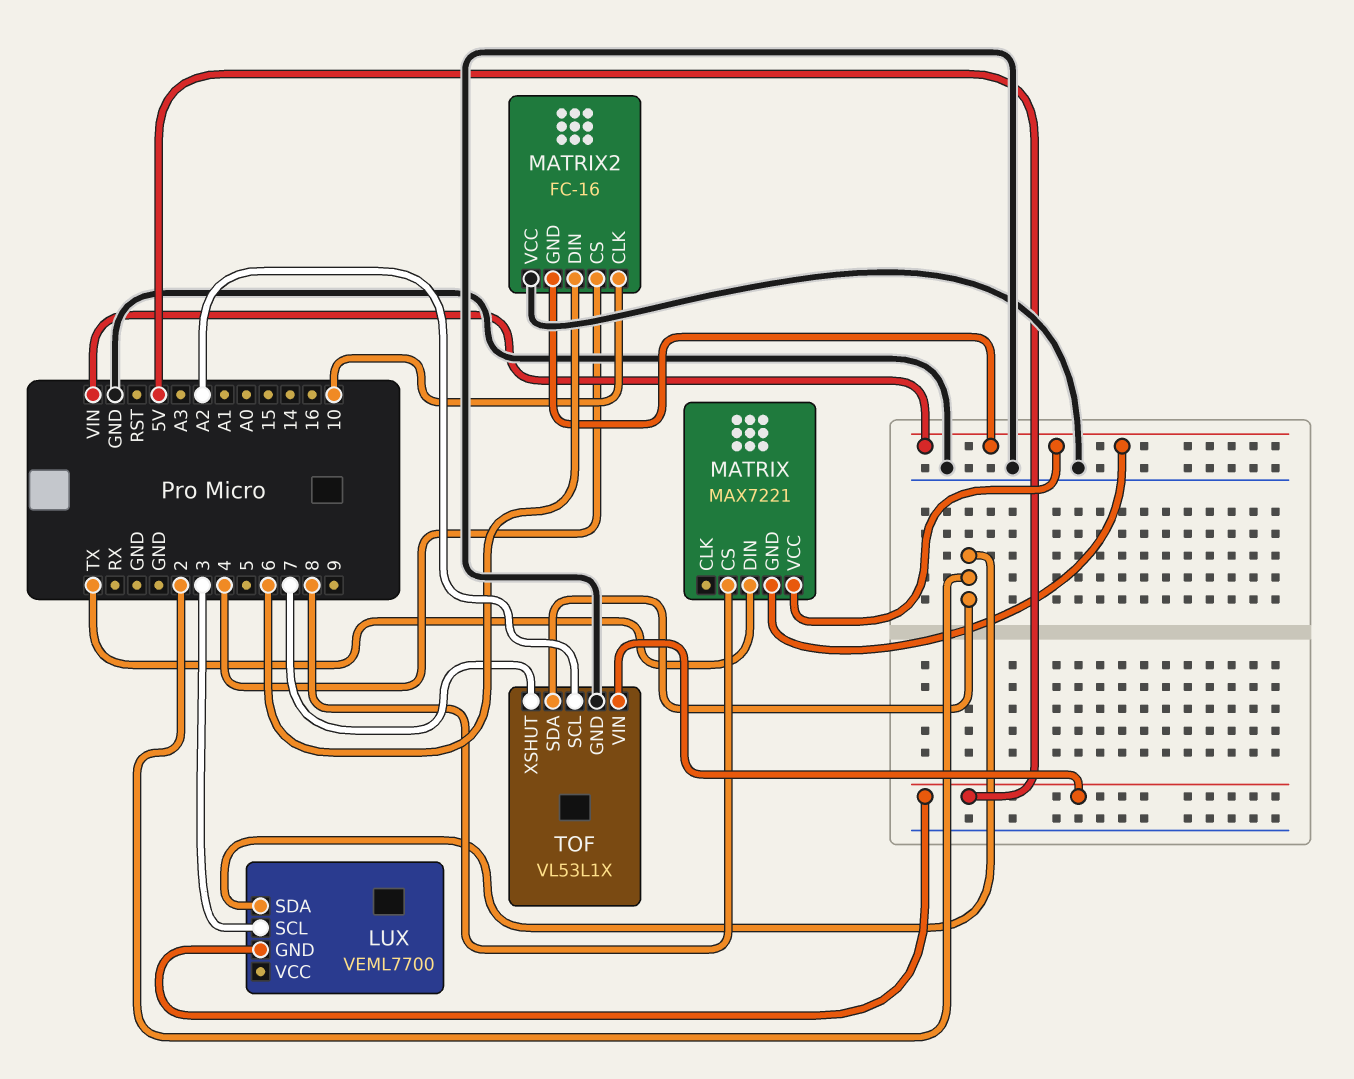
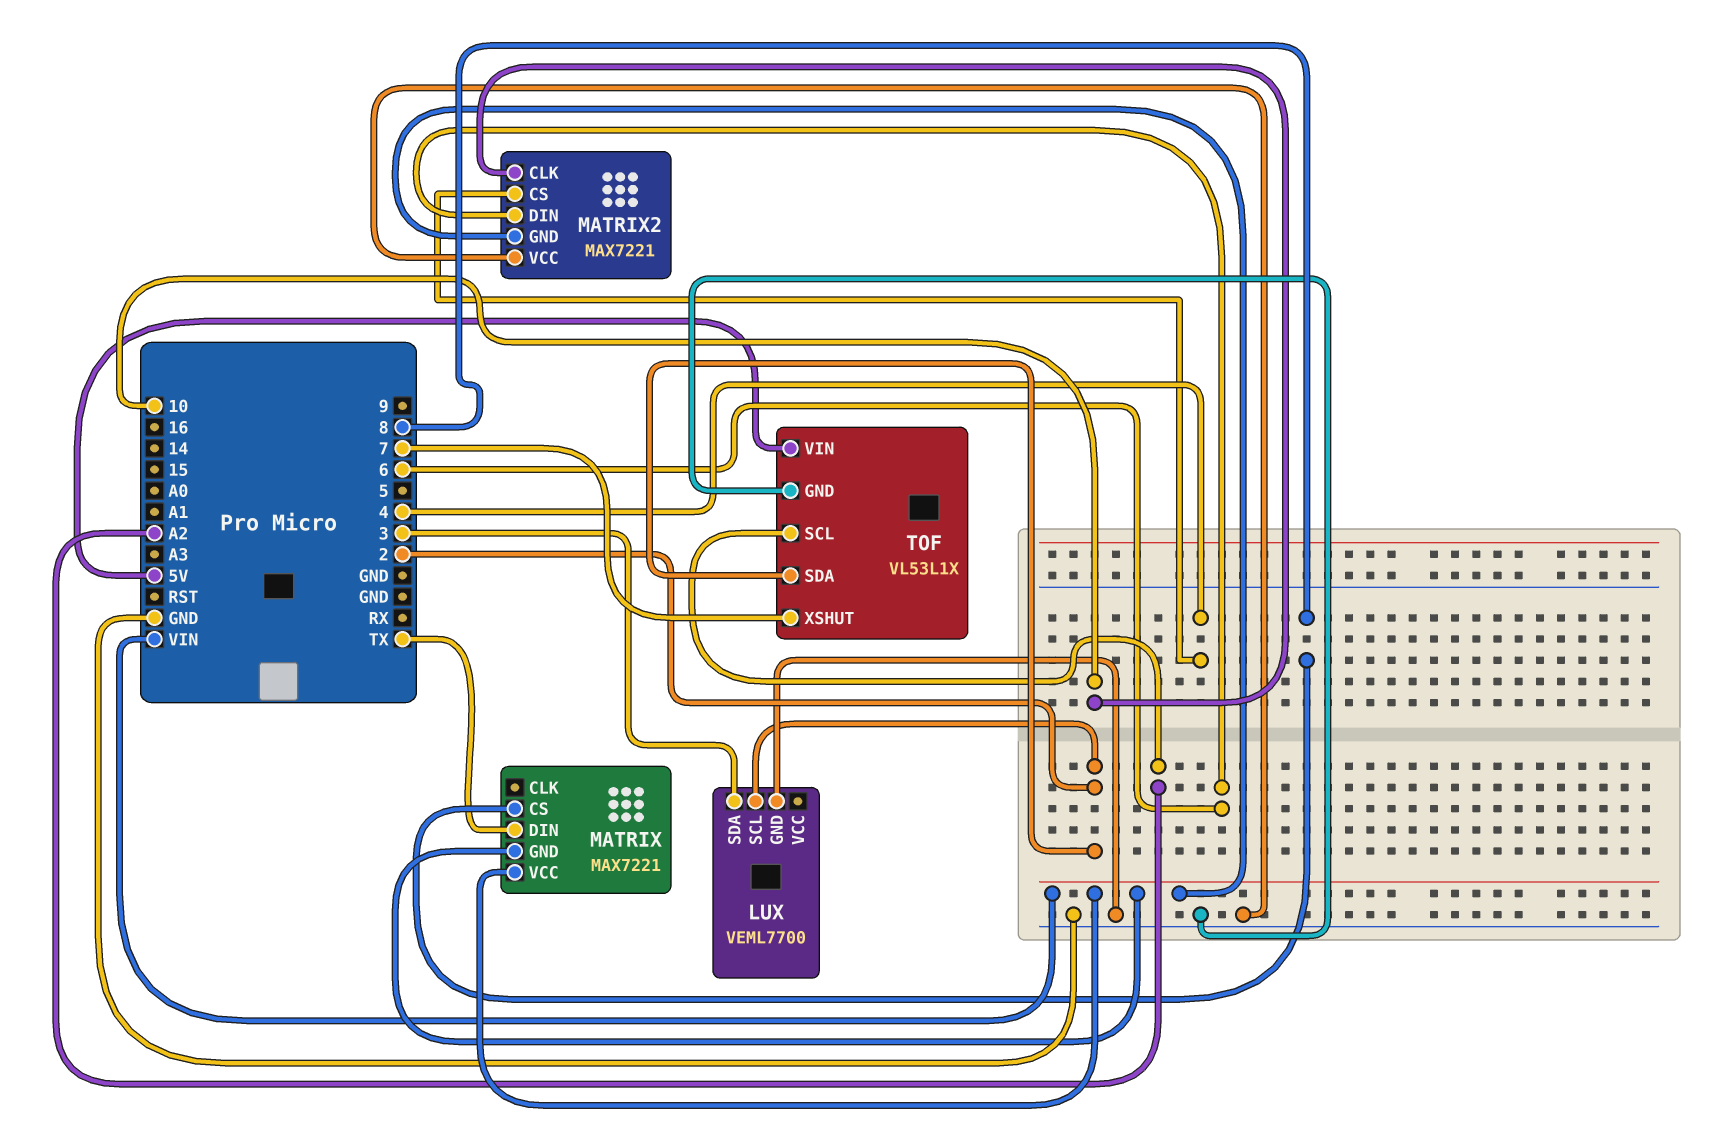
LUX pin GND: 5V -> GND
LUX pin SCL: 3 -> 2
LUX pin SDA: 2 -> 3
MATRIX2: FC-16 -> MAX7221

